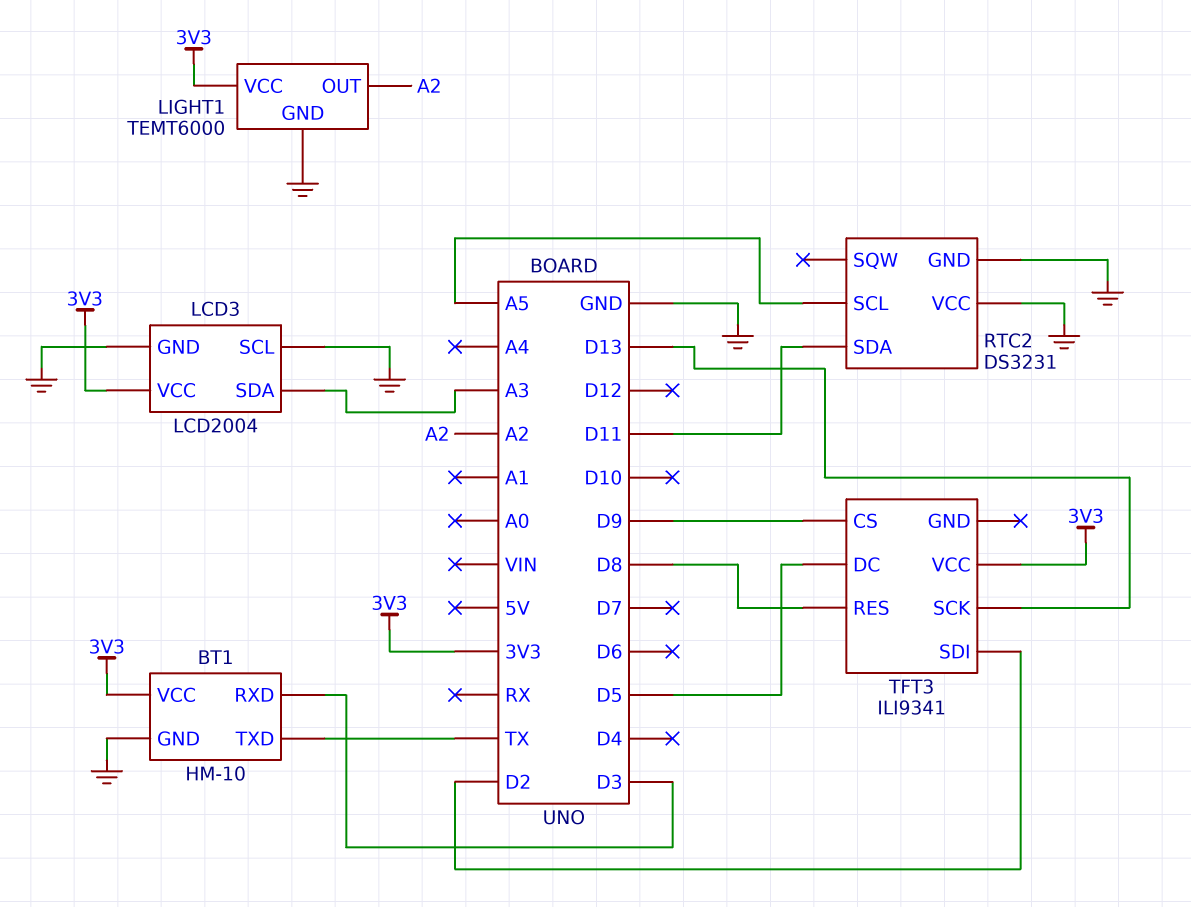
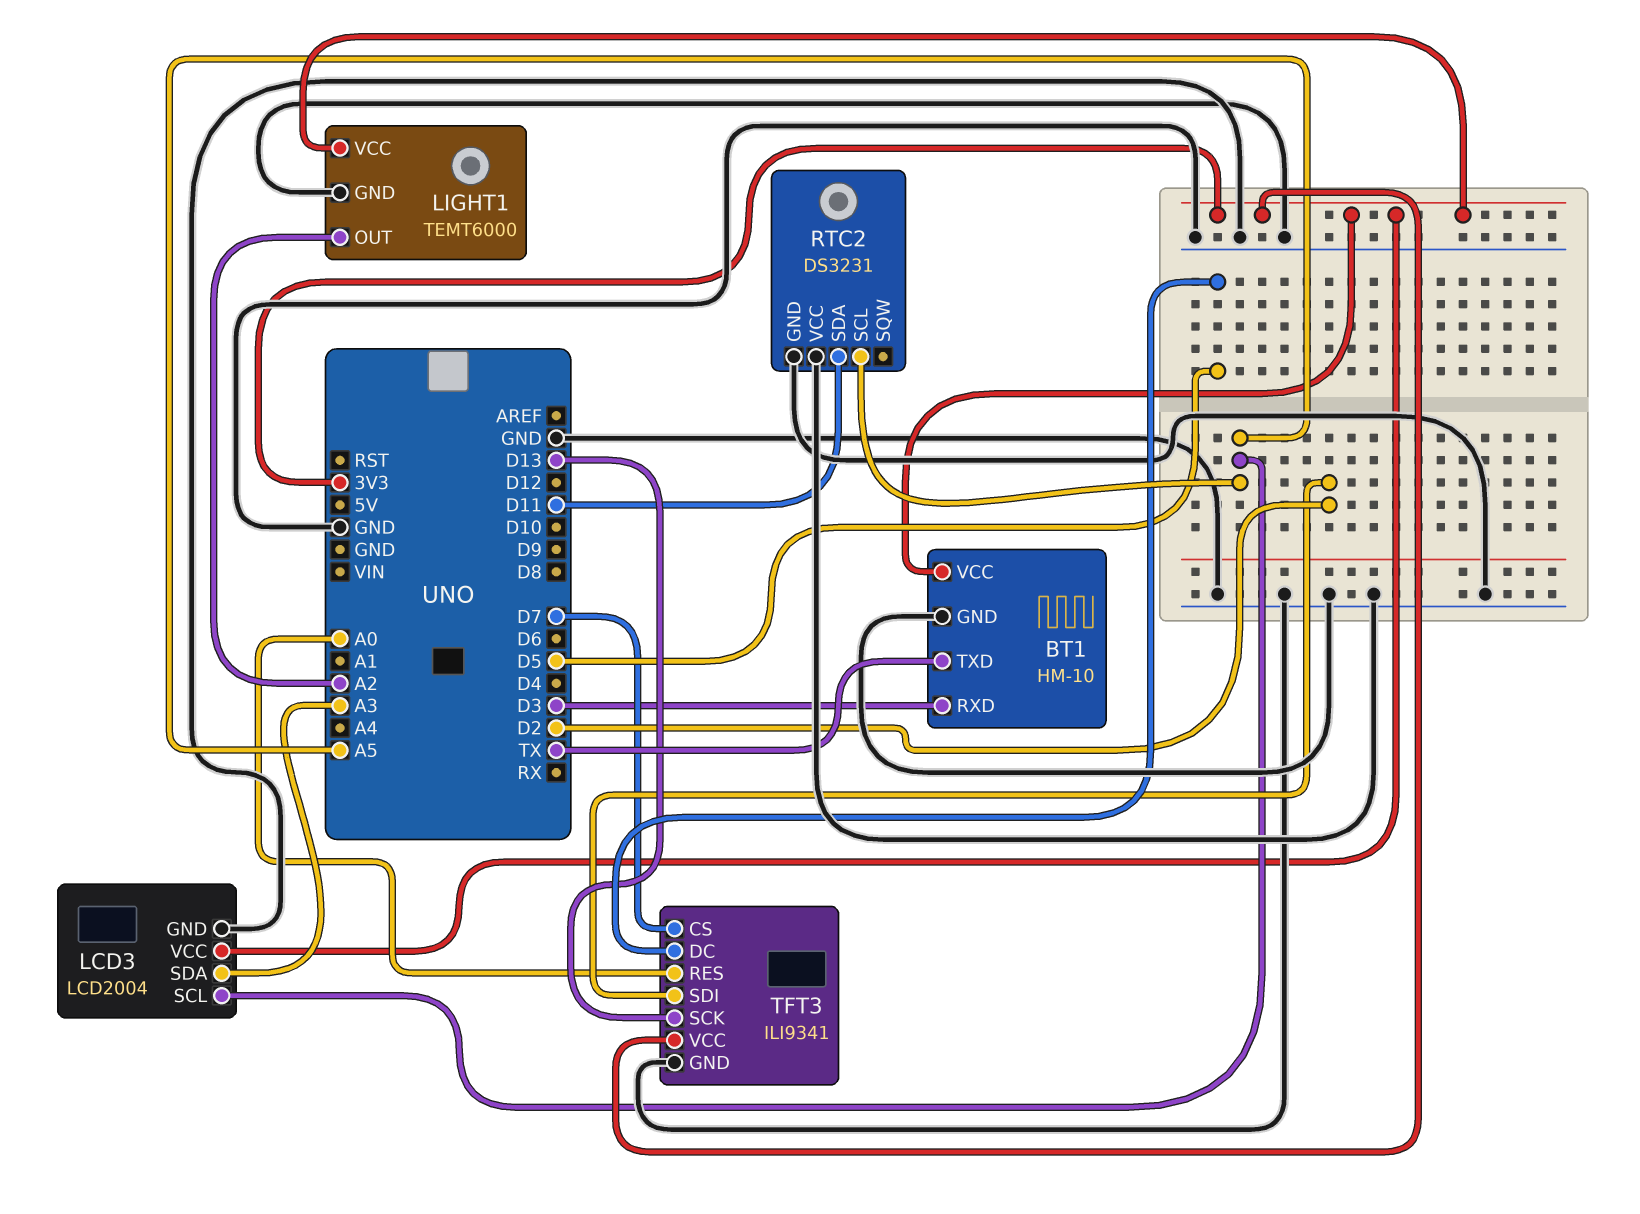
LCD3 pin SCL: GND -> A5
TFT3 pin CS: D9 -> D7
TFT3 pin GND: none -> GND
TFT3 pin RES: D8 -> A0

